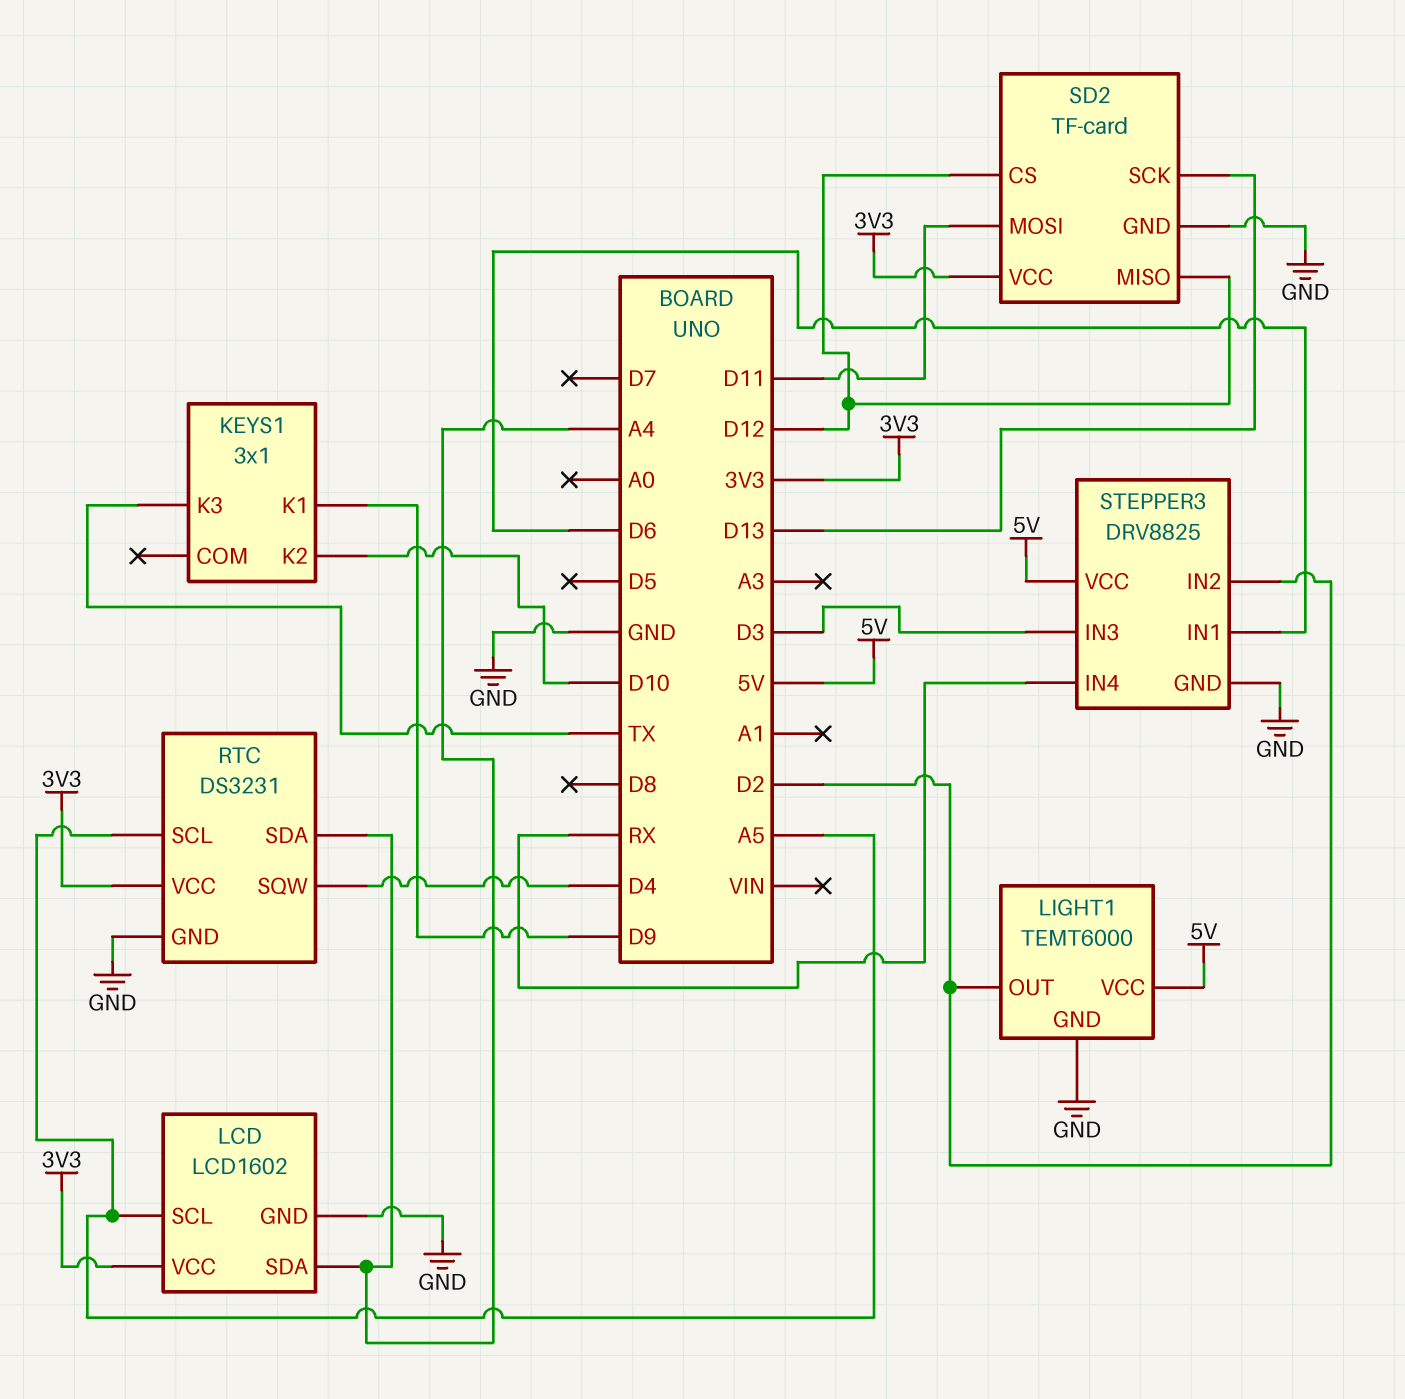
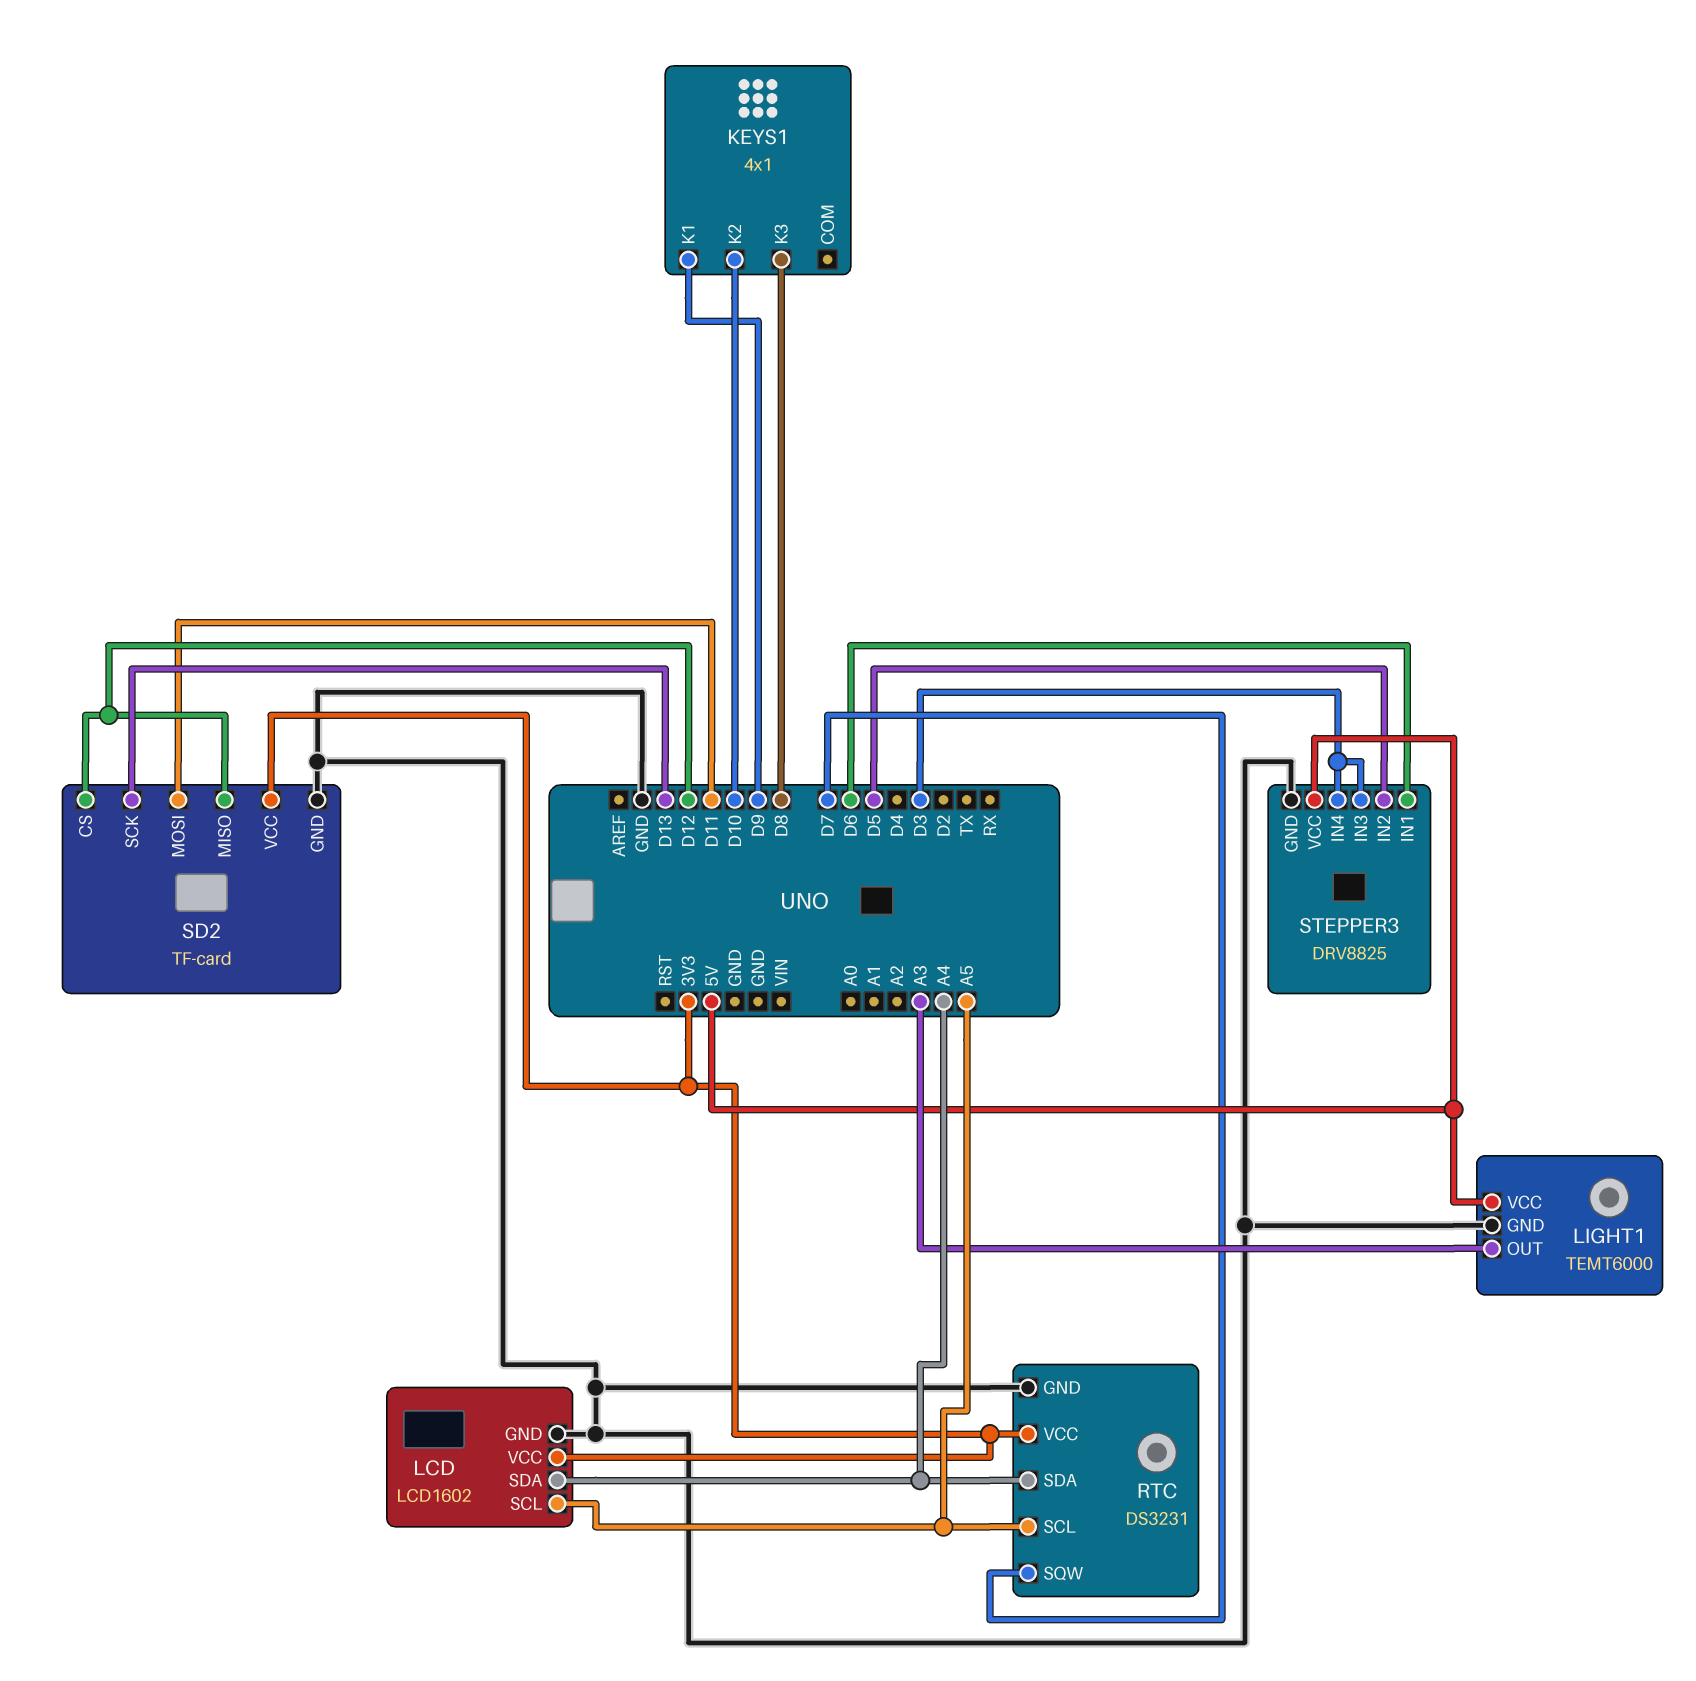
KEYS1: 3x1 -> 4x1
KEYS1 pin K3: TX -> D8
LIGHT1 pin OUT: D2 -> A3
RTC pin SQW: D4 -> D7
STEPPER3 pin IN2: D2 -> D5
STEPPER3 pin IN4: RX -> D3

